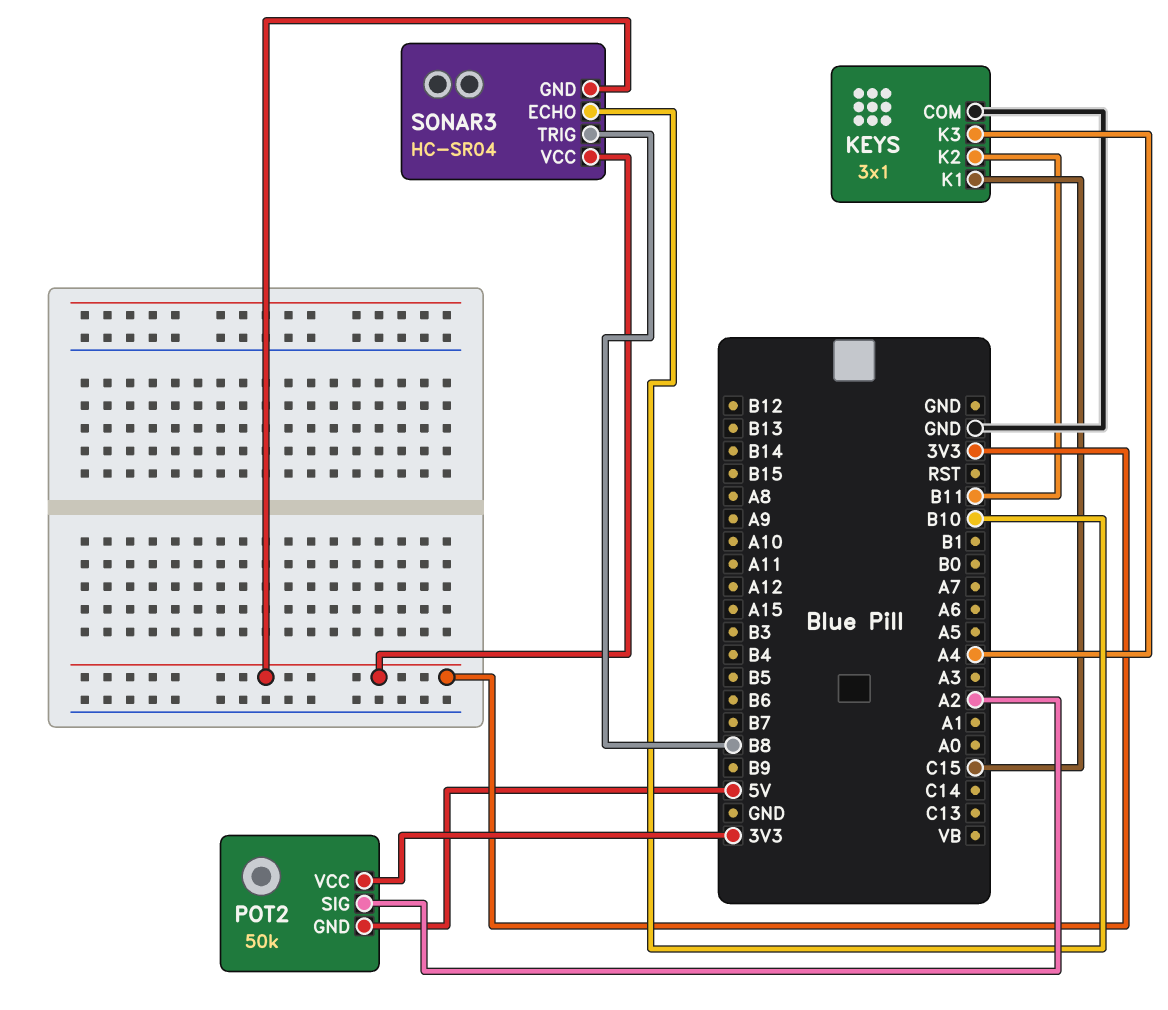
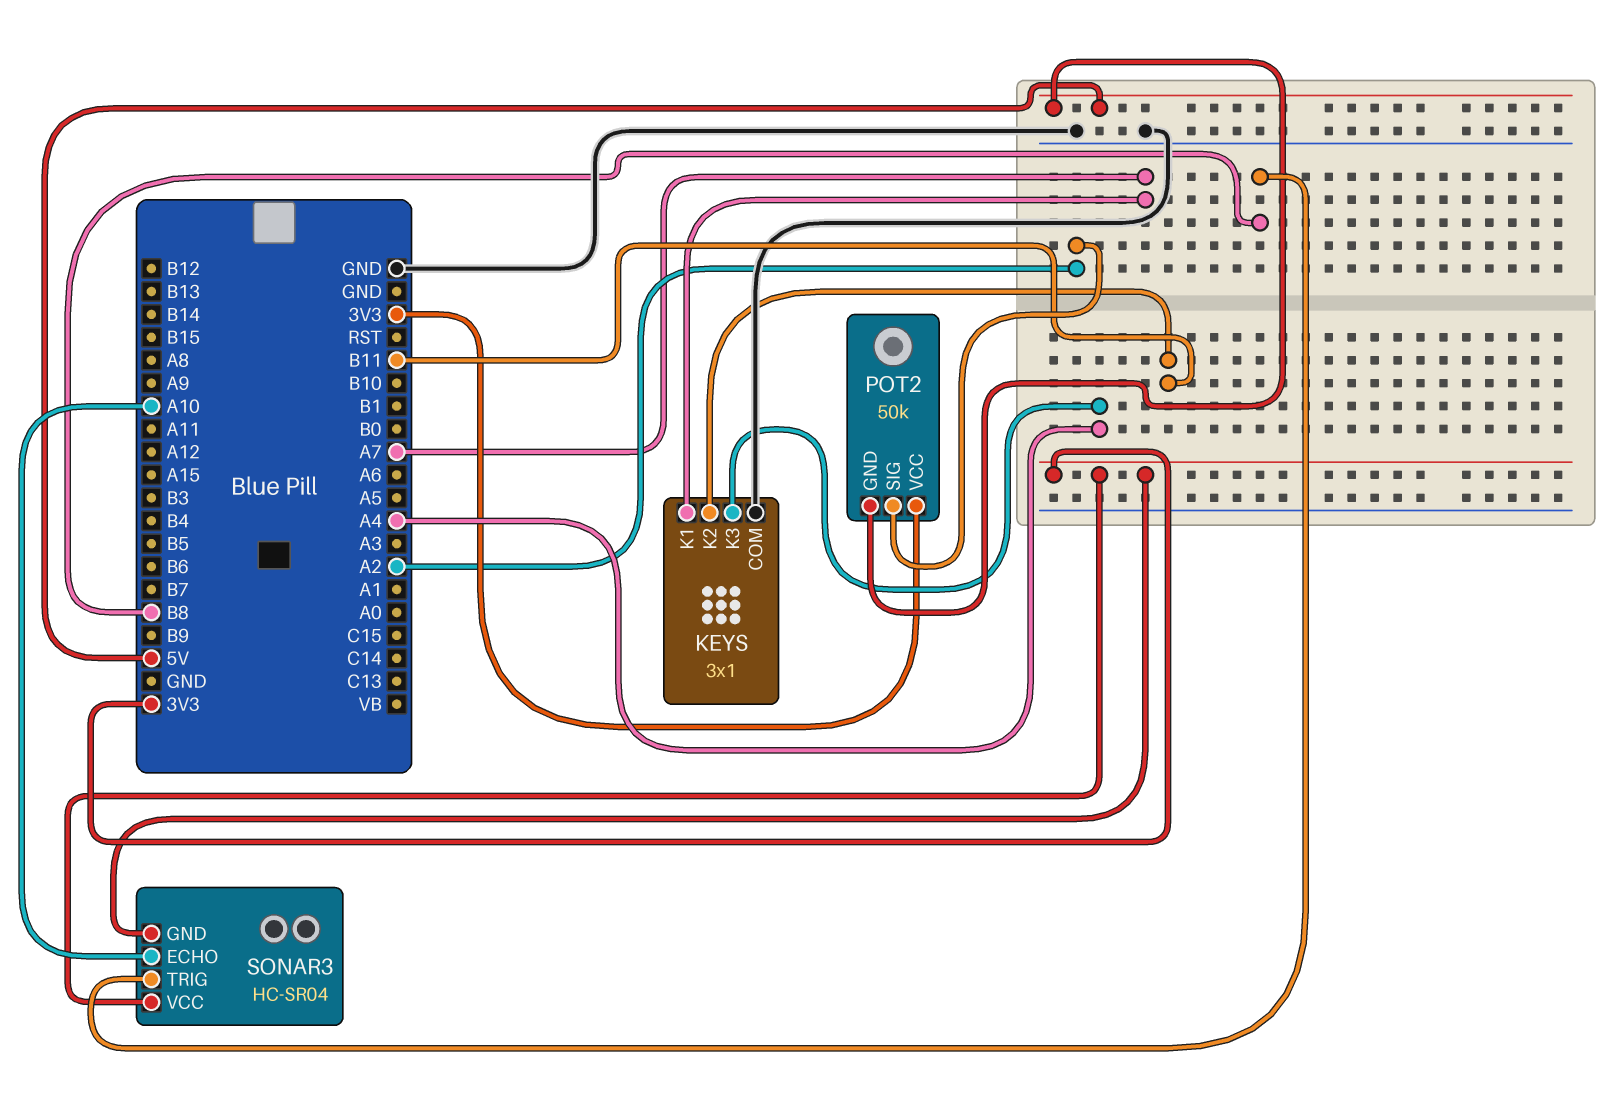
KEYS pin K1: C15 -> A7
SONAR3 pin ECHO: B10 -> A10

